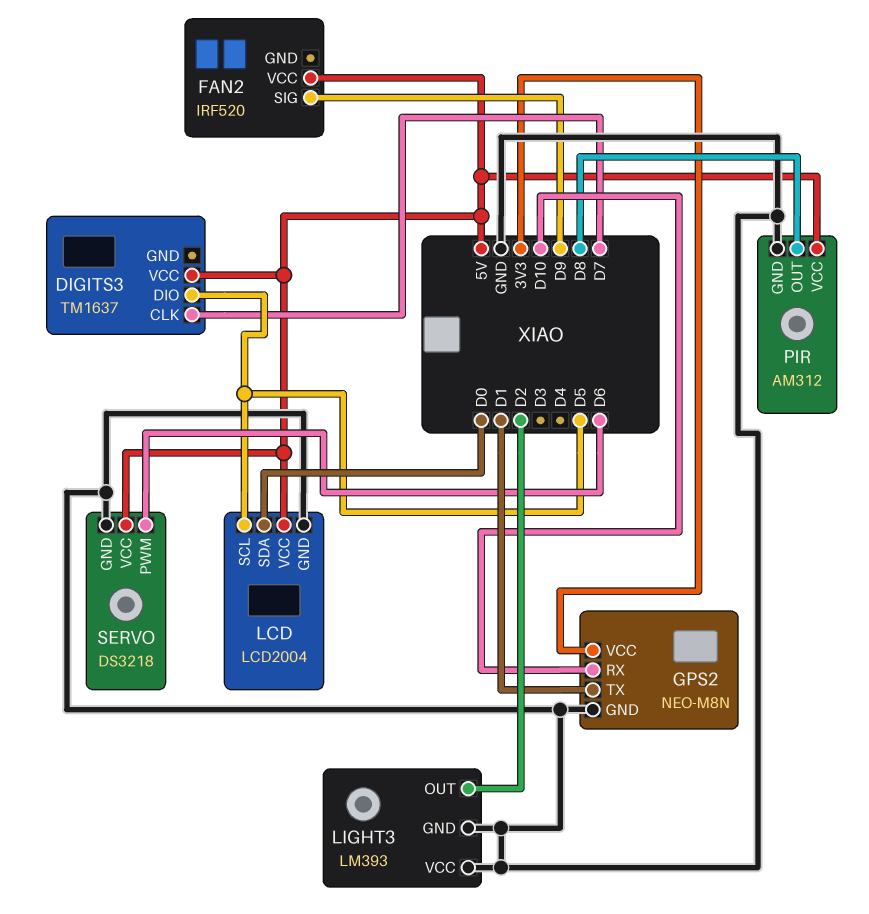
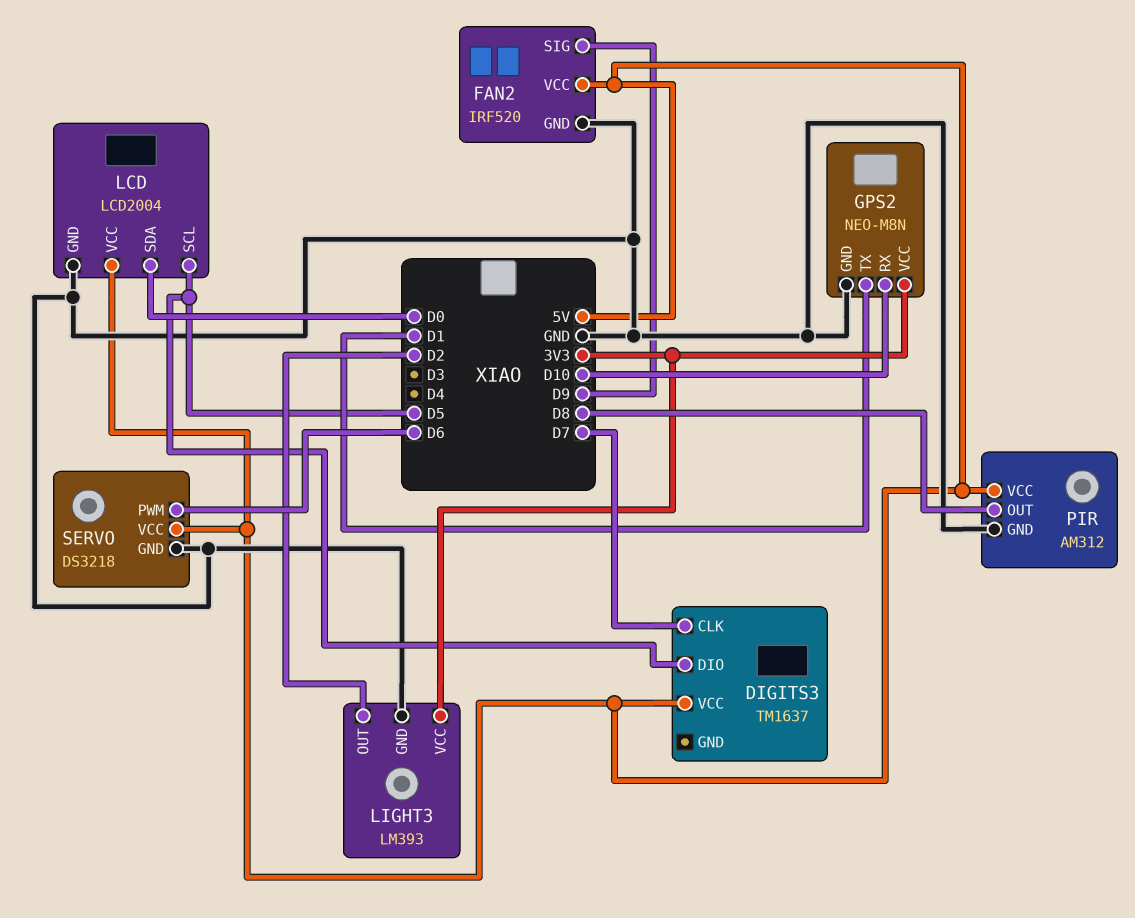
FAN2 pin GND: none -> GND
LIGHT3 pin VCC: GND -> 3V3

